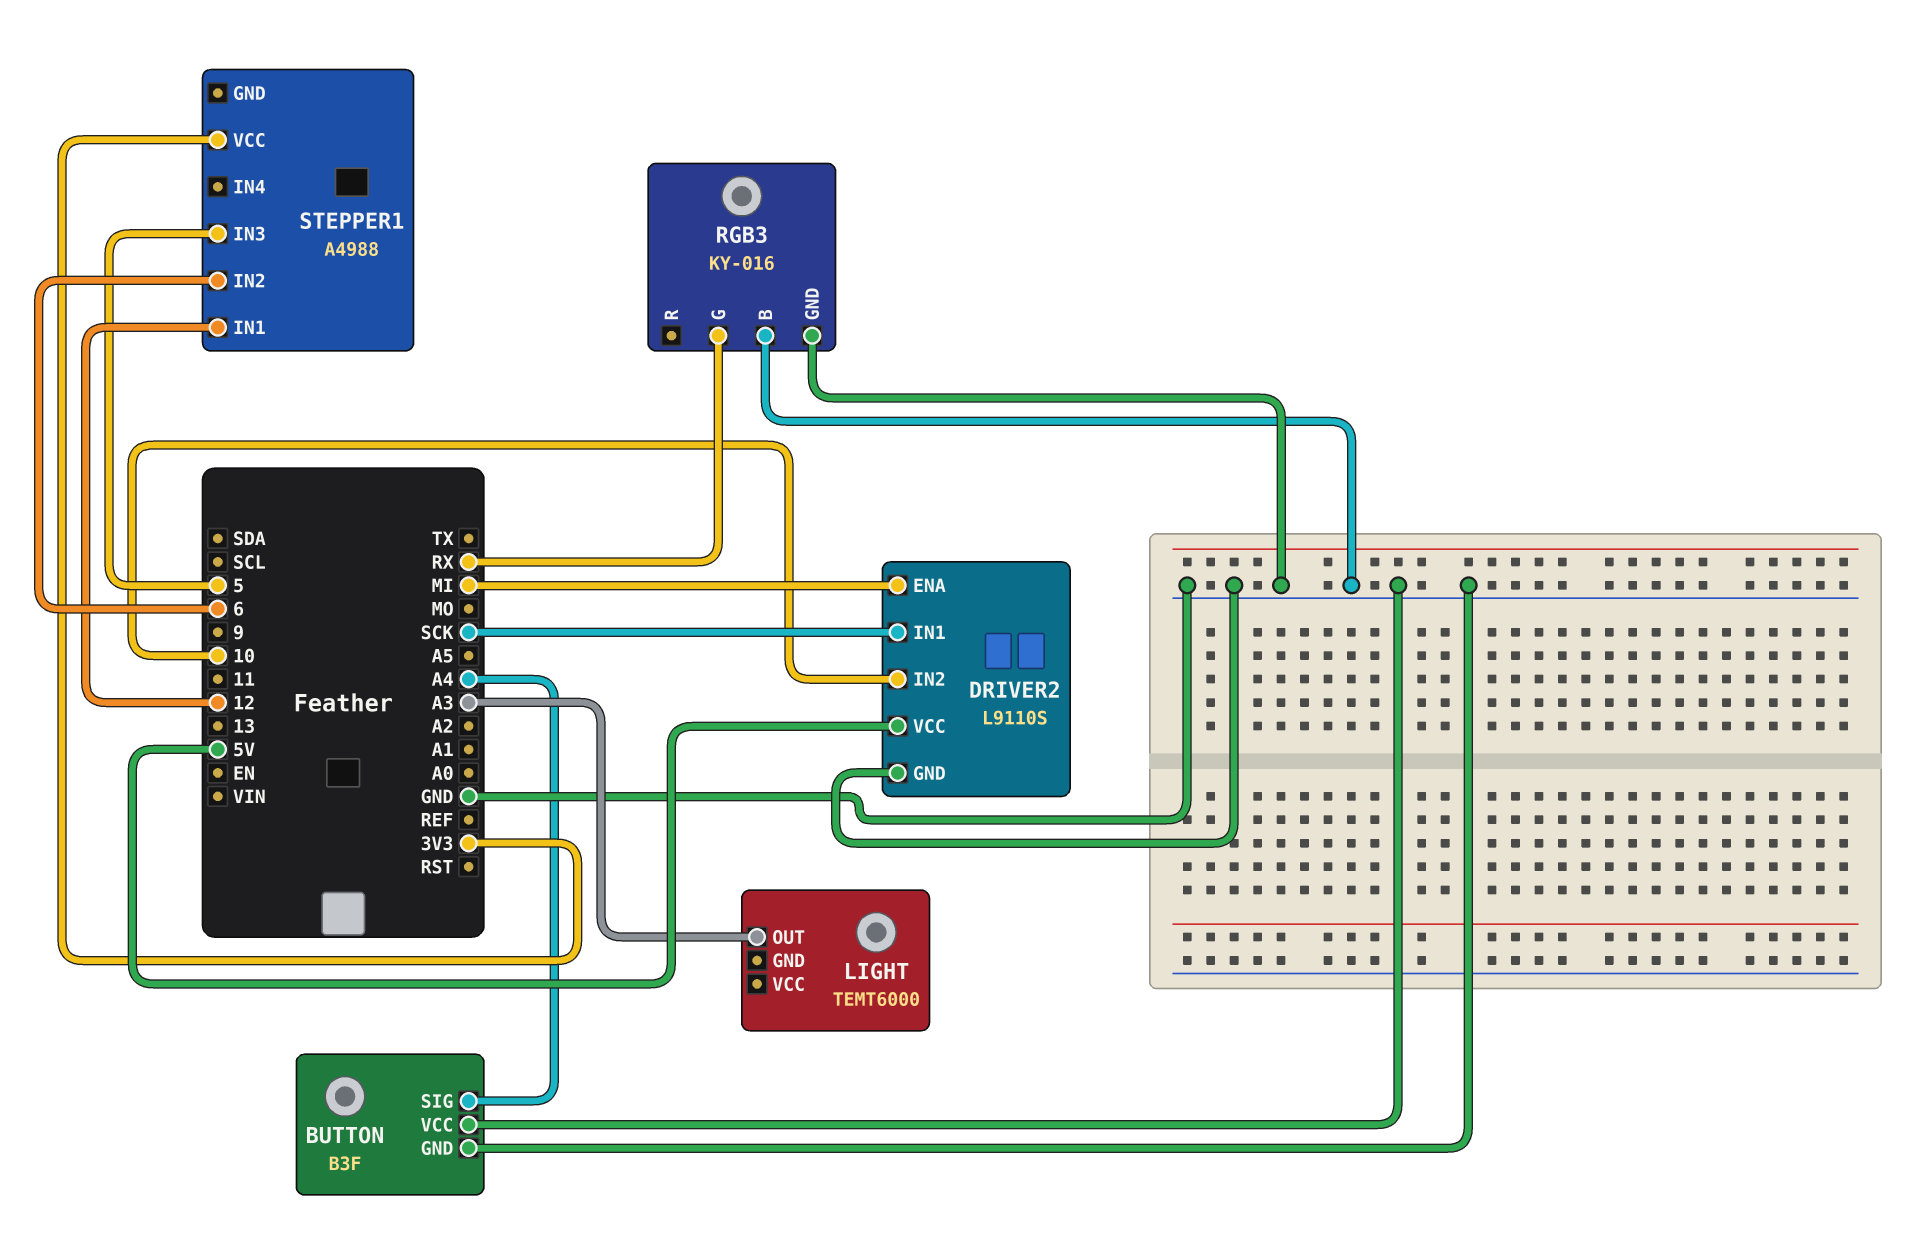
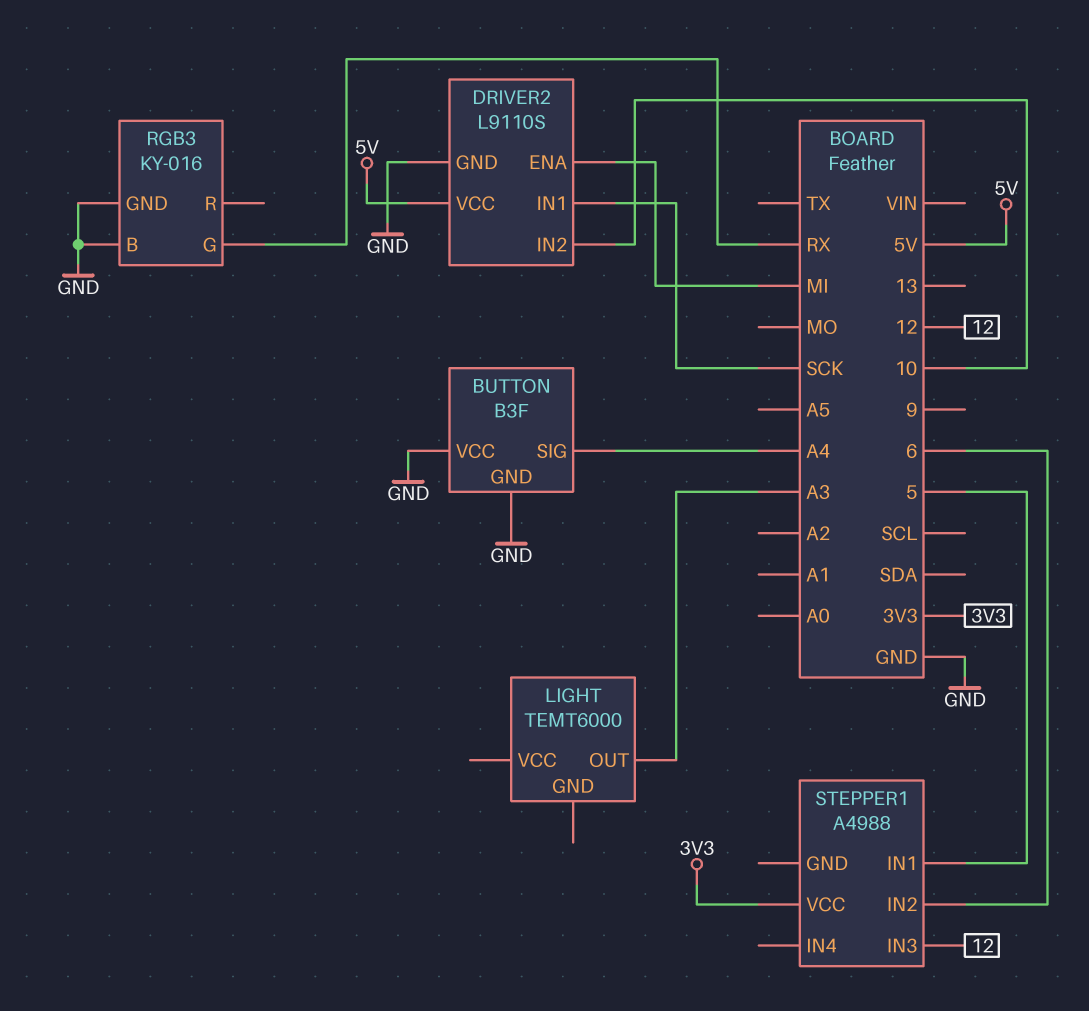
STEPPER1 pin IN1: 12 -> 5
STEPPER1 pin IN3: 5 -> 12

